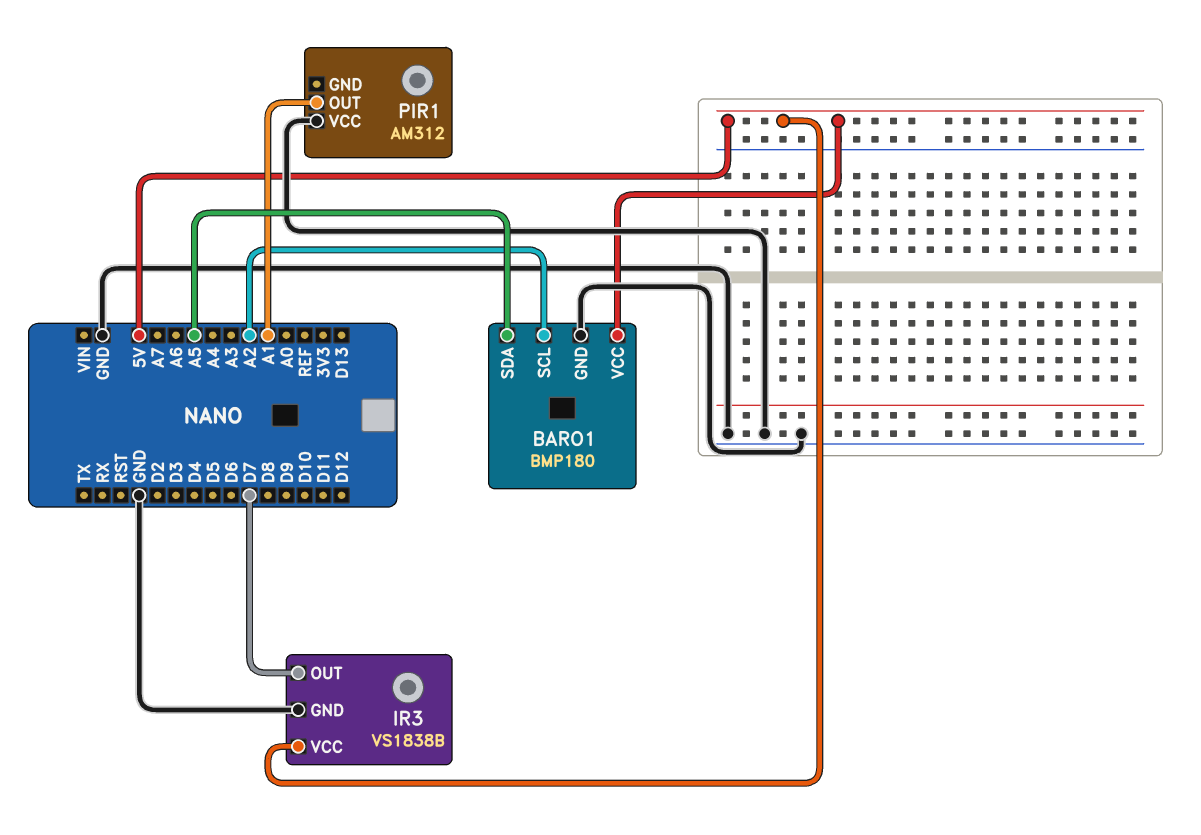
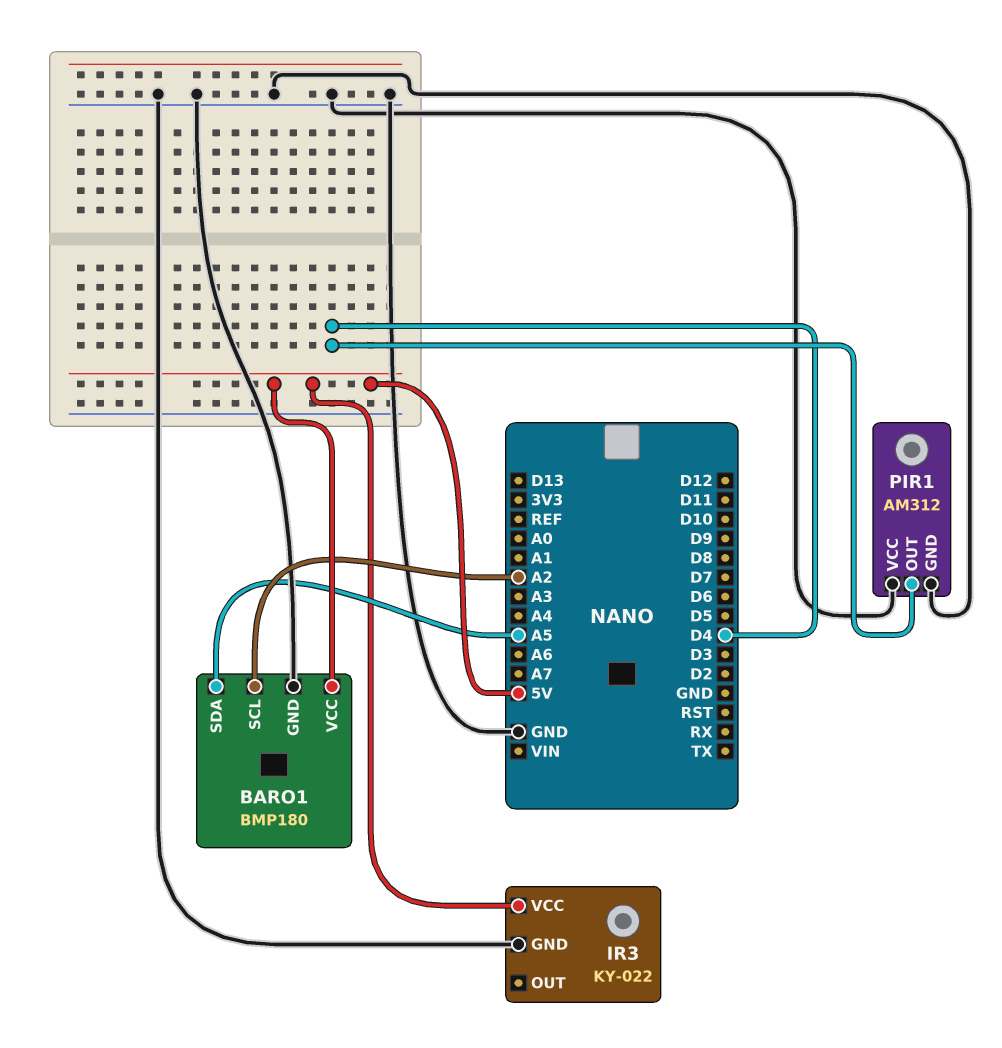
IR3: VS1838B -> KY-022
IR3 pin OUT: D7 -> none
PIR1 pin GND: none -> GND
PIR1 pin OUT: A1 -> D4

